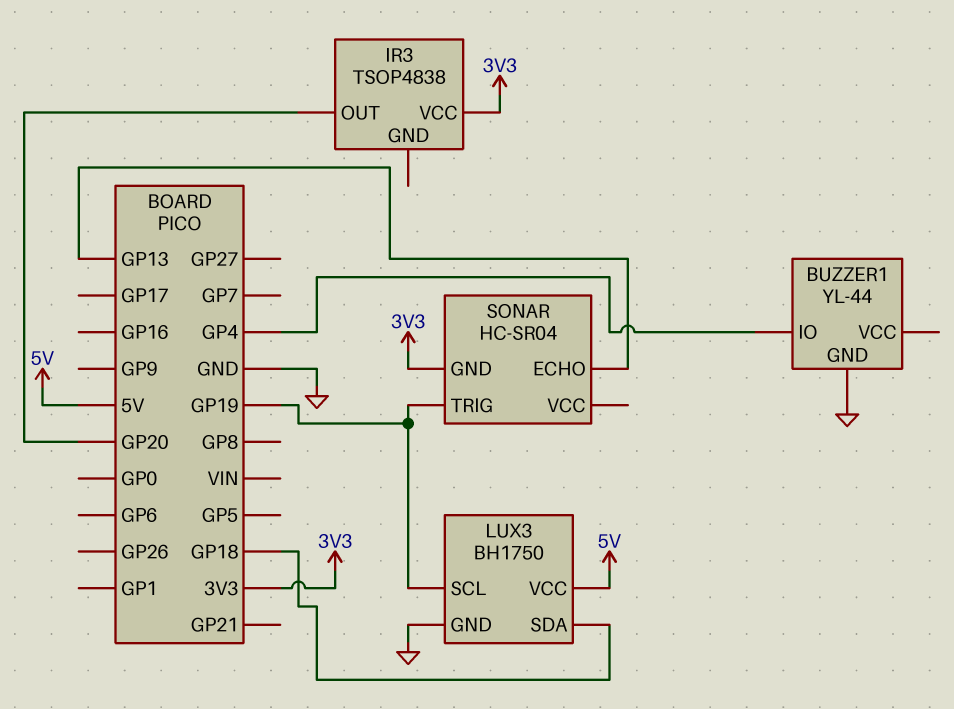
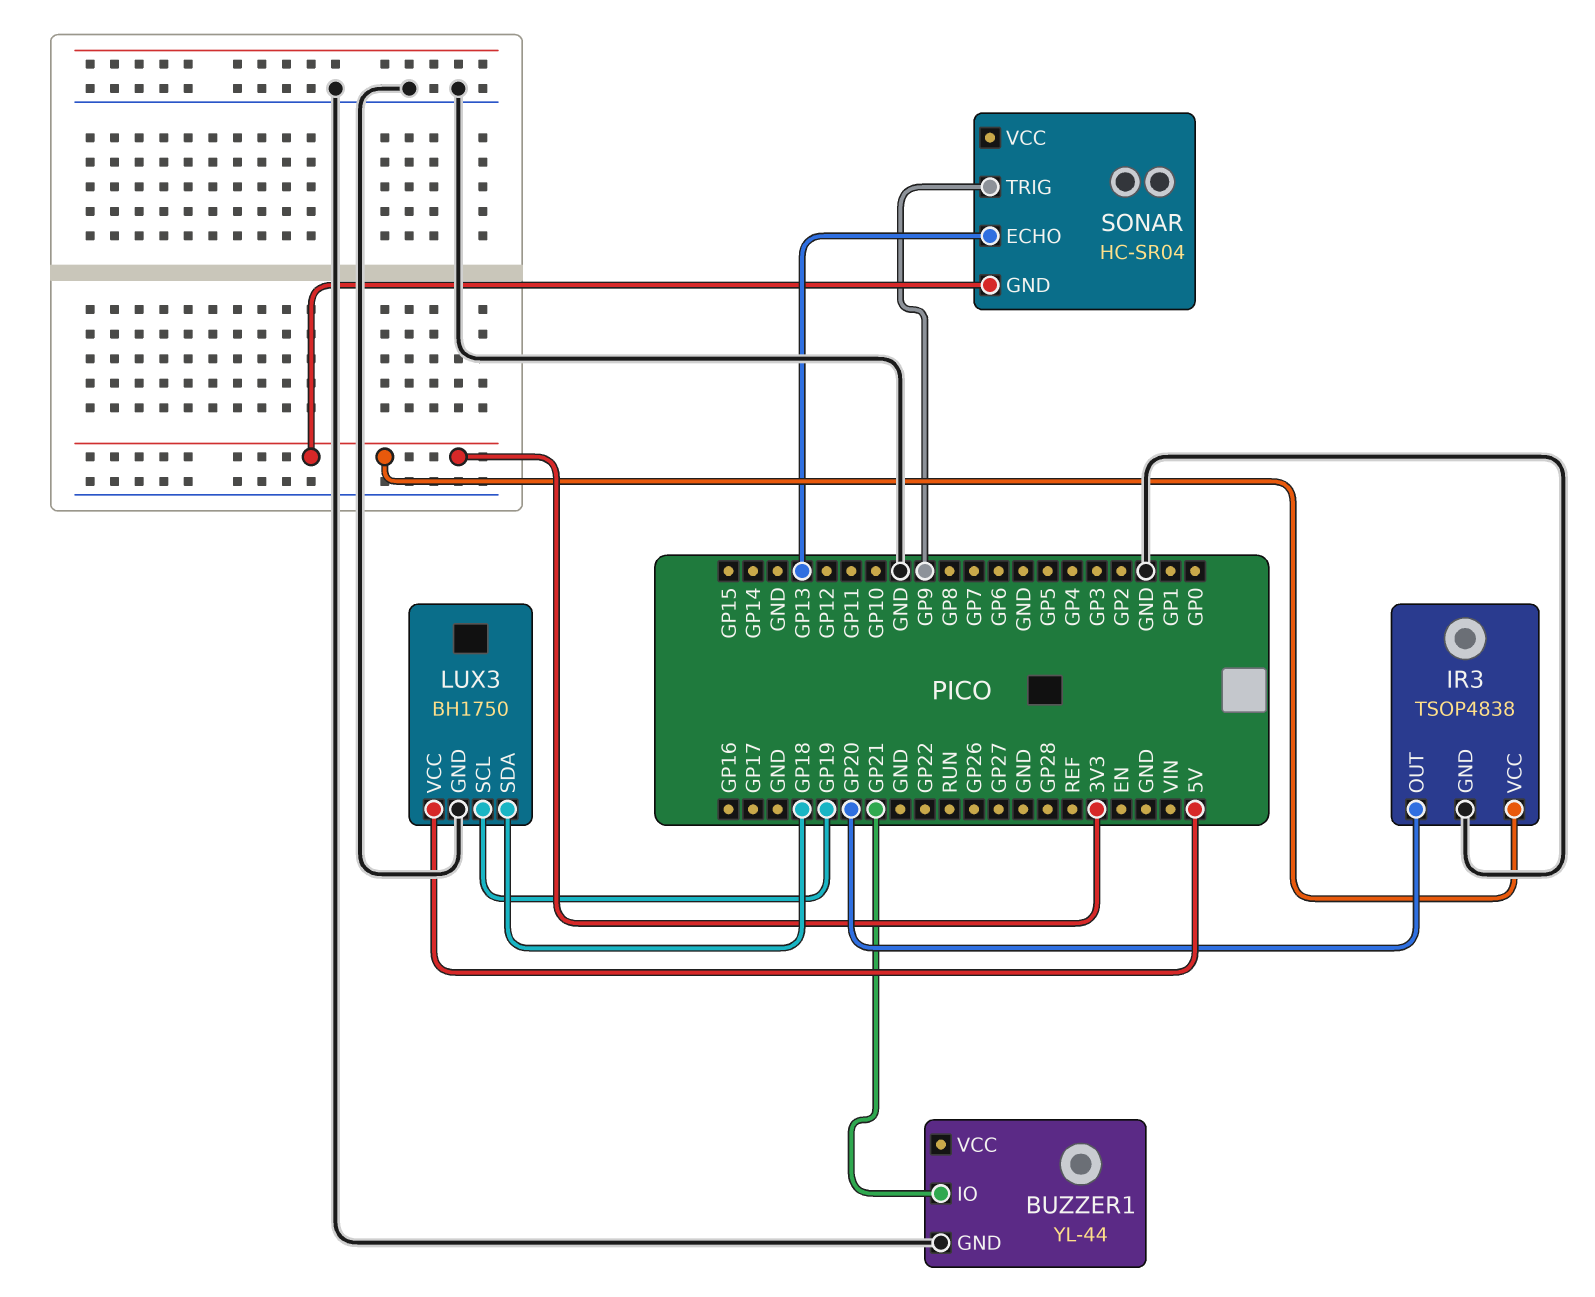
BUZZER1 pin IO: GP4 -> GP21
IR3 pin GND: none -> GND
SONAR pin TRIG: GP19 -> GP9

